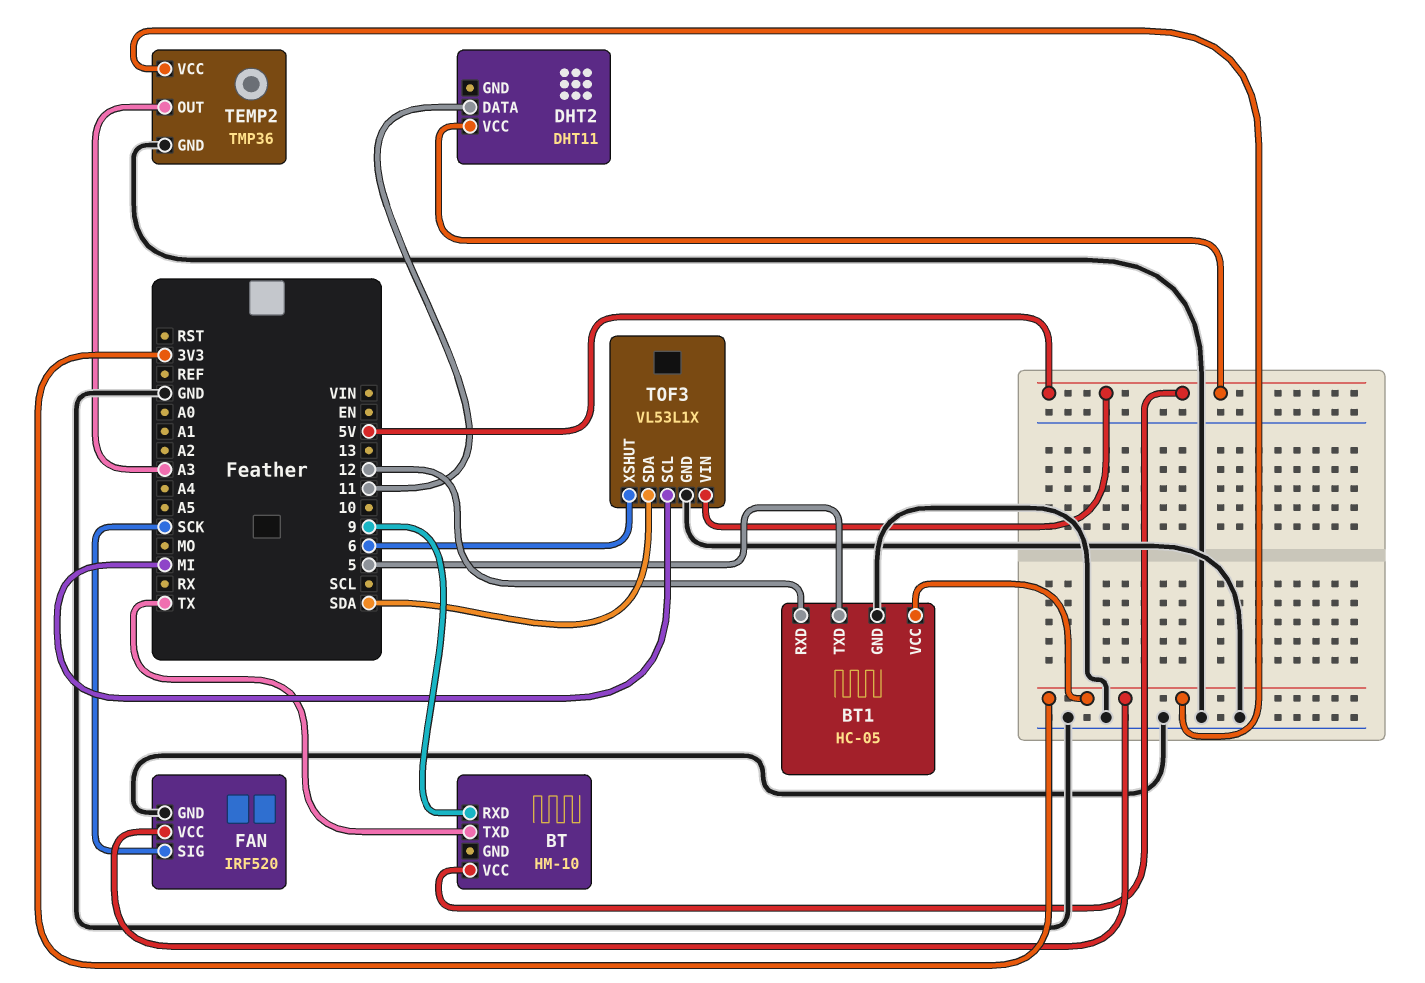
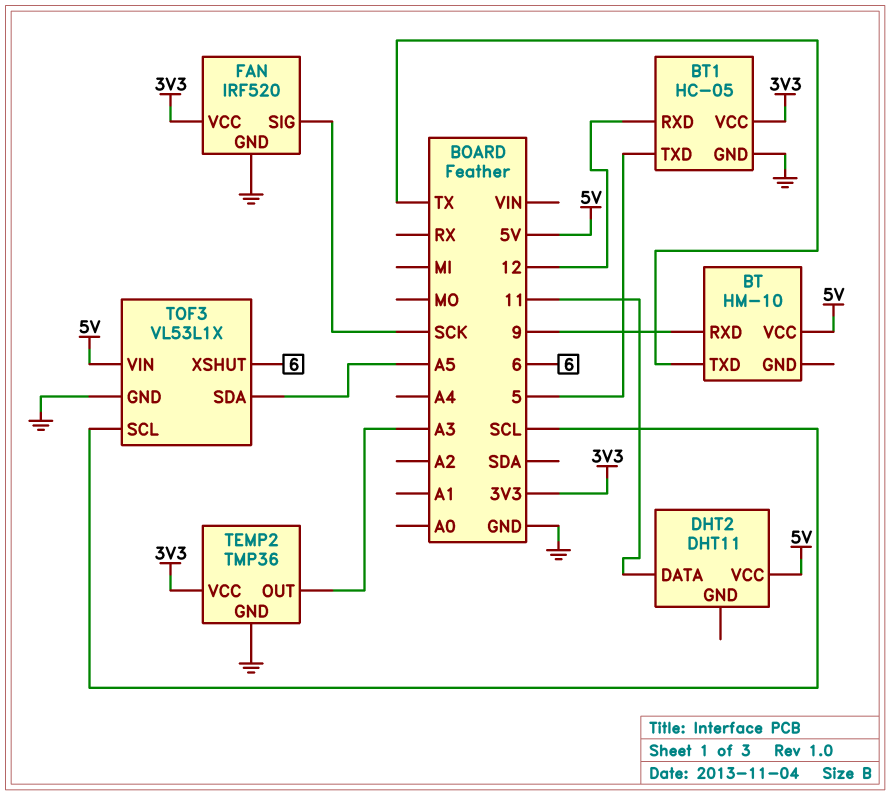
TOF3 pin SCL: MI -> SCL
TOF3 pin SDA: SDA -> A5

